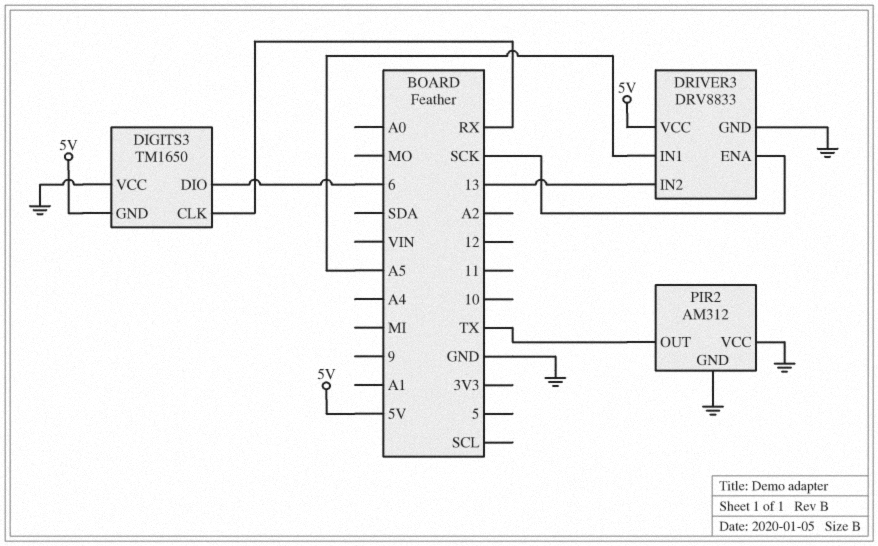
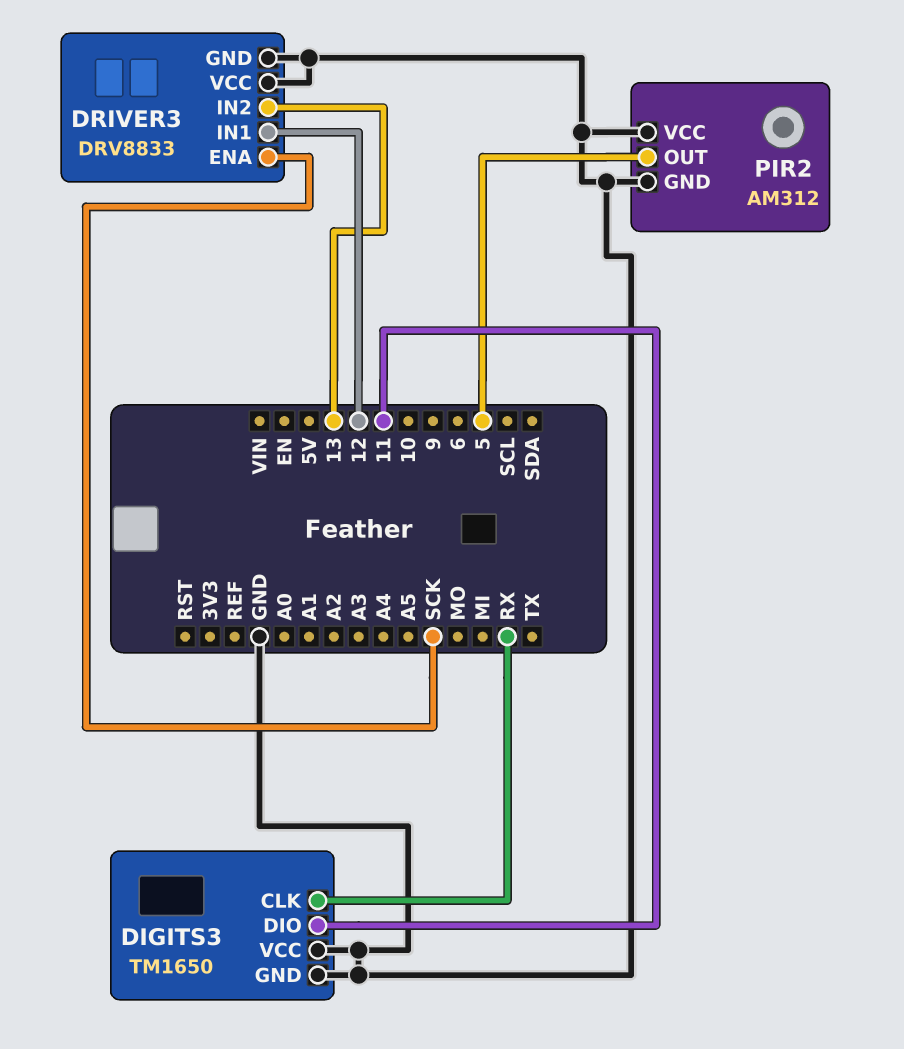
DIGITS3 pin DIO: 6 -> 11
DIGITS3 pin GND: 5V -> GND
DRIVER3 pin IN1: A5 -> 12
DRIVER3 pin VCC: 5V -> GND
PIR2 pin OUT: TX -> 5

